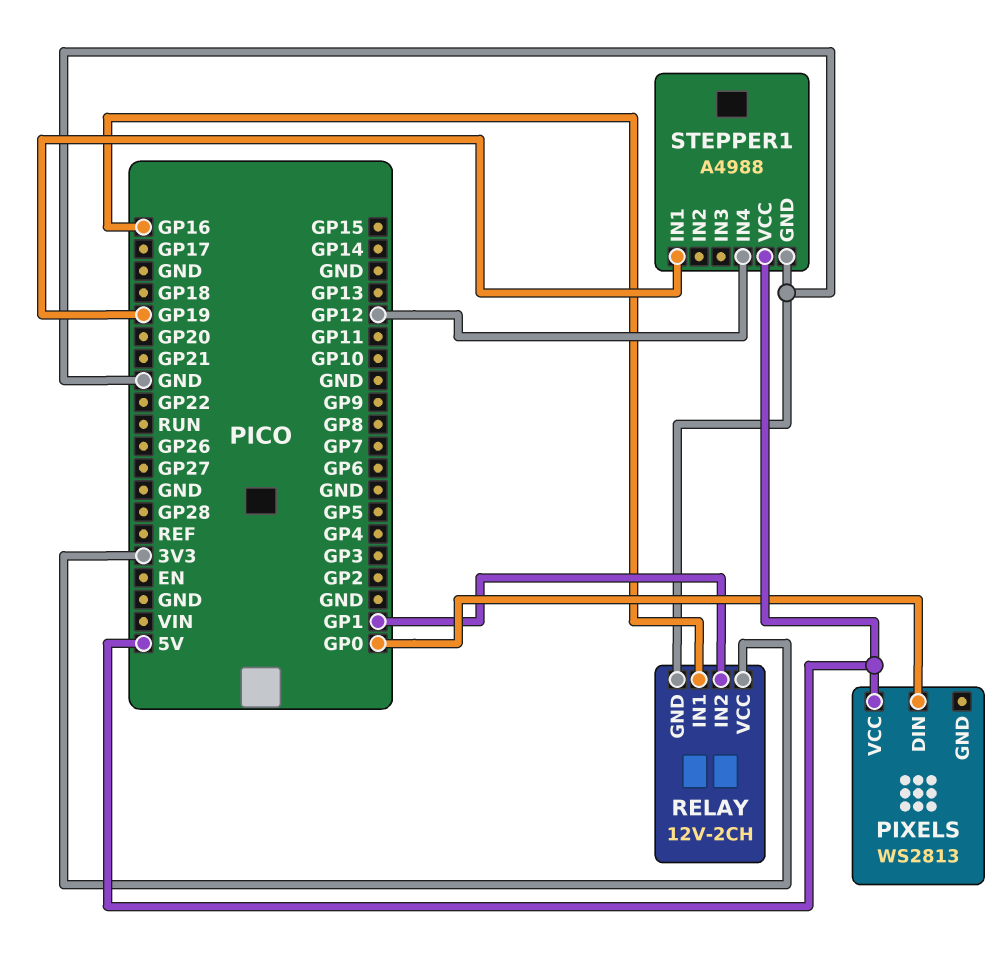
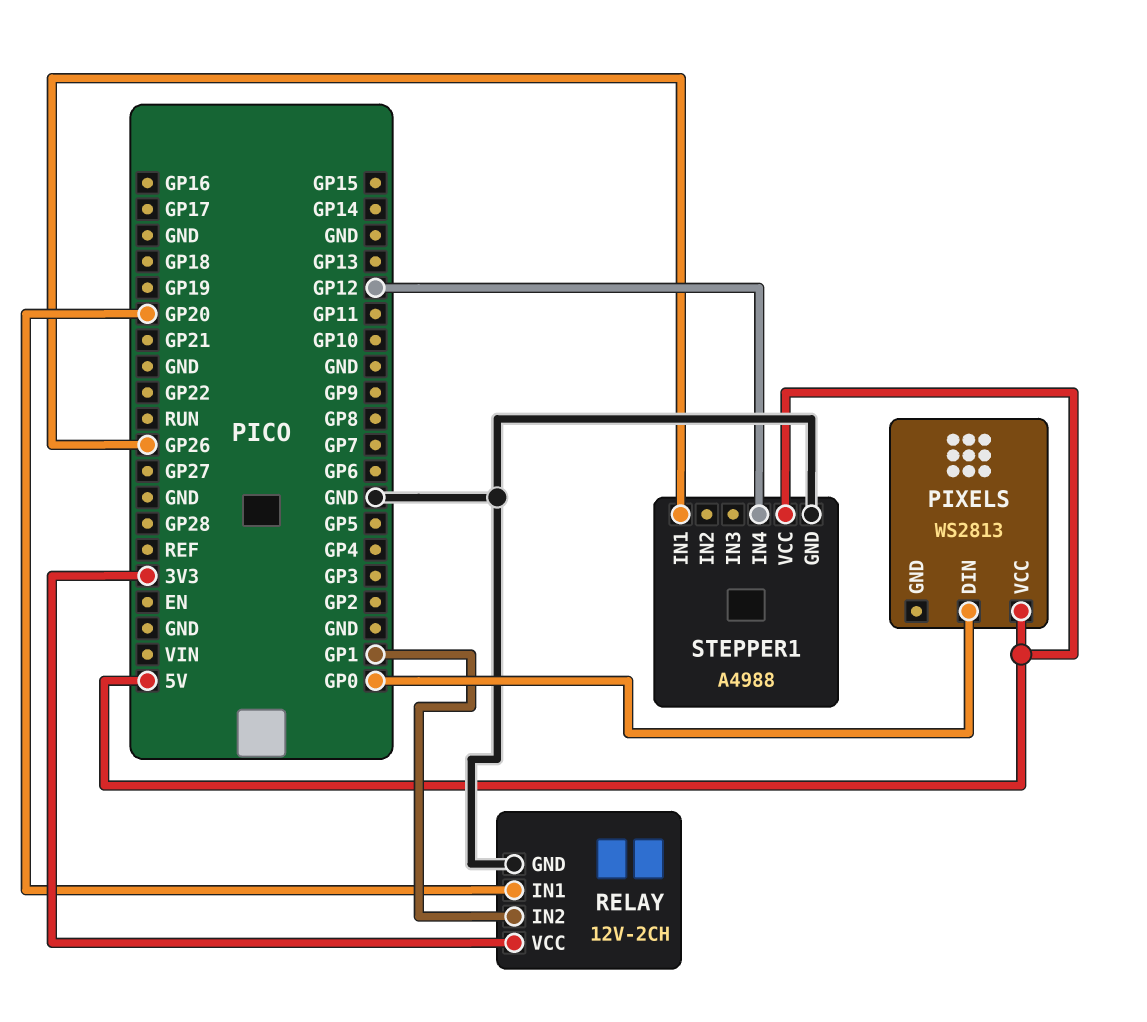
RELAY pin IN1: GP16 -> GP20
STEPPER1 pin IN1: GP19 -> GP26

